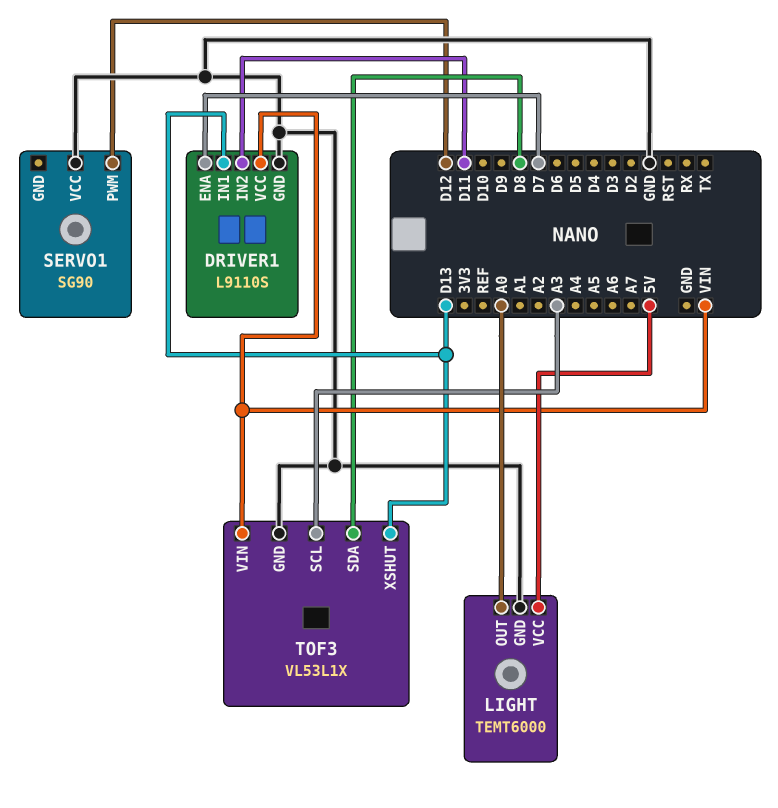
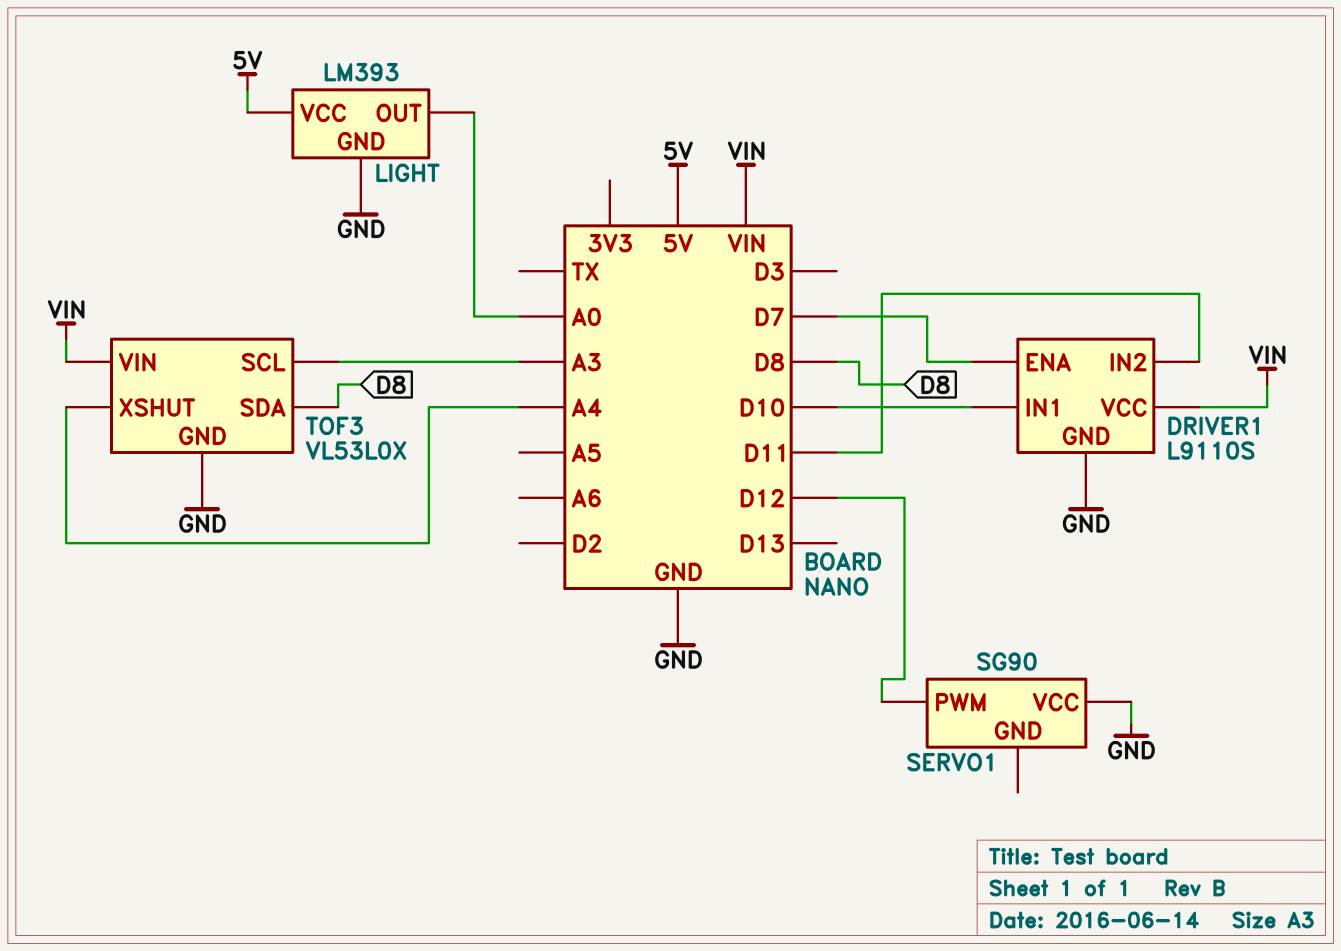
DRIVER1 pin IN1: D13 -> D10
LIGHT: TEMT6000 -> LM393
TOF3: VL53L1X -> VL53L0X
TOF3 pin XSHUT: D13 -> A4

